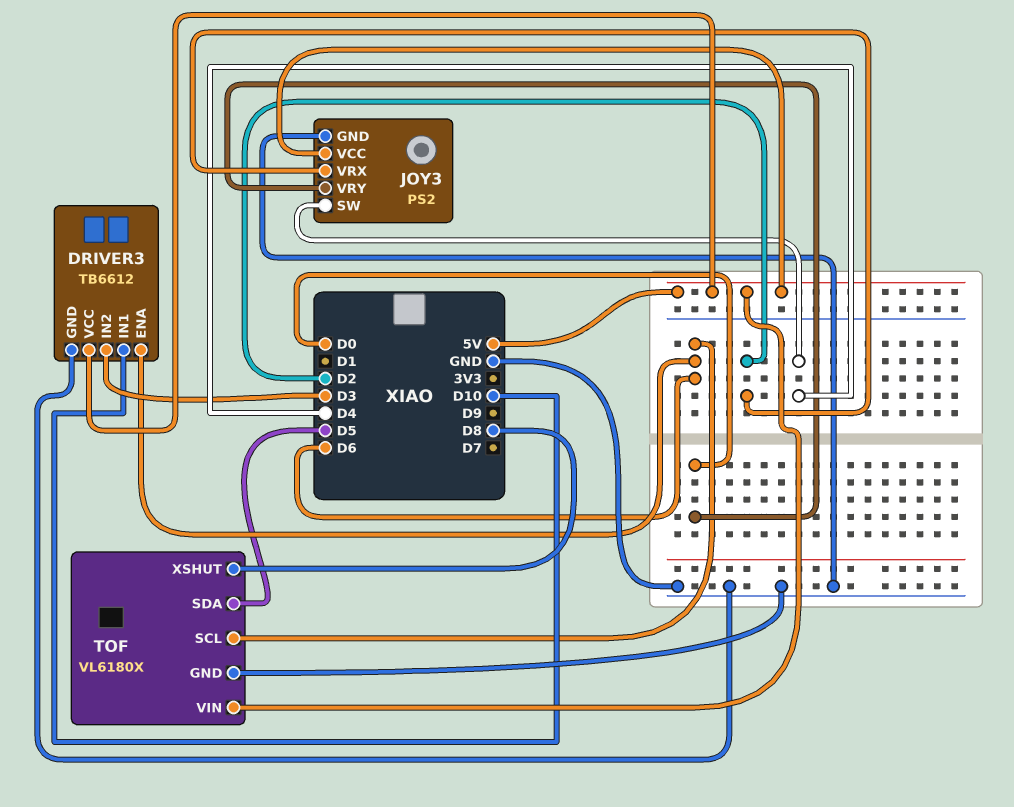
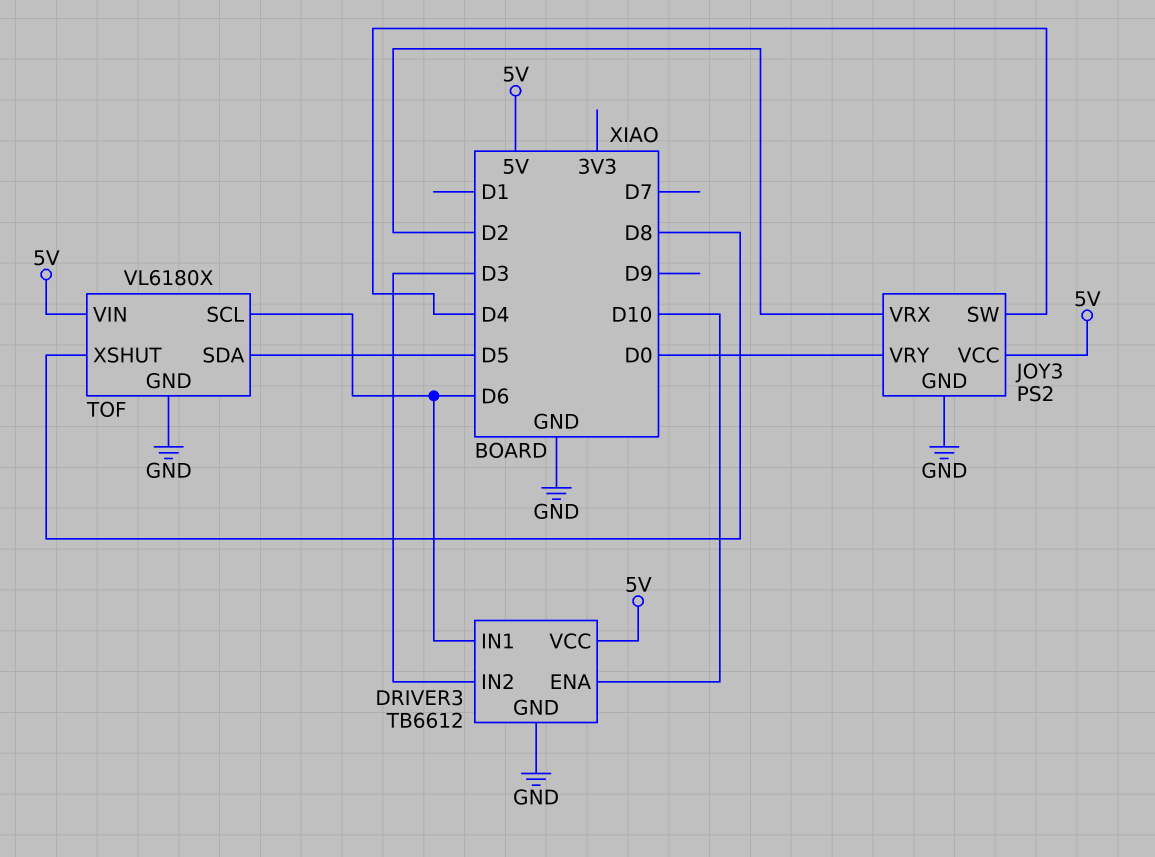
DRIVER3 pin ENA: D6 -> D10
DRIVER3 pin IN1: D10 -> D6

